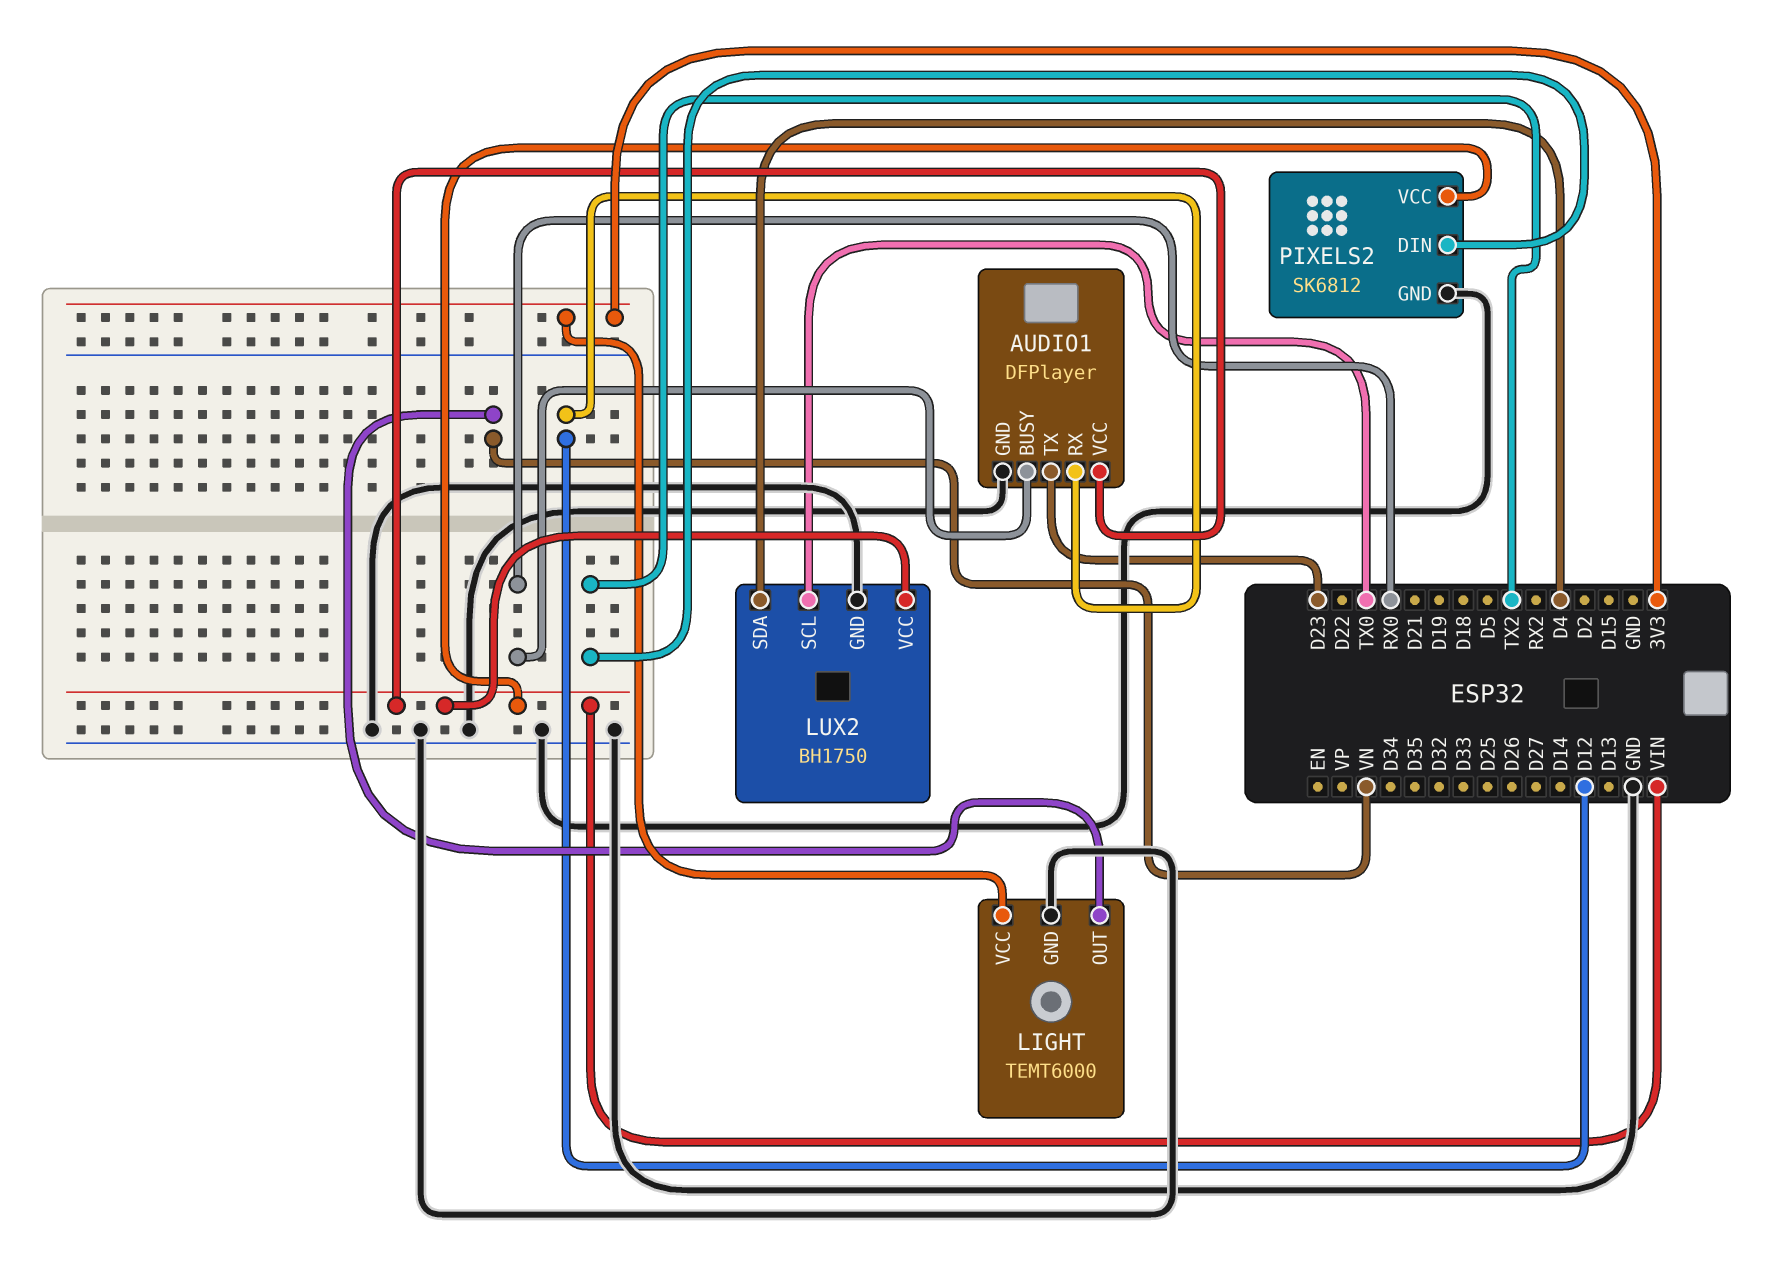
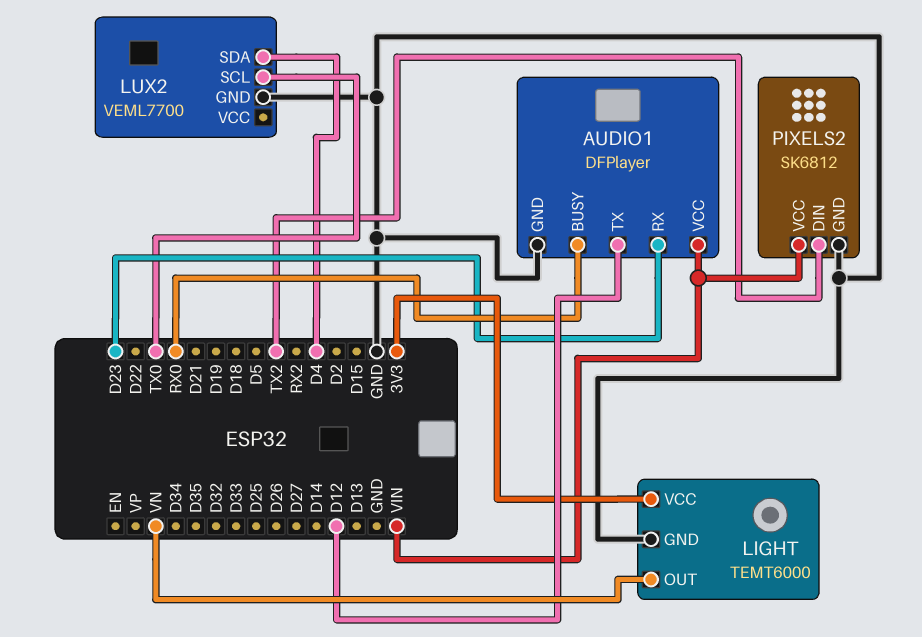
AUDIO1 pin RX: D12 -> D23
AUDIO1 pin TX: D23 -> D12
LUX2: BH1750 -> VEML7700
LUX2 pin VCC: VIN -> none

